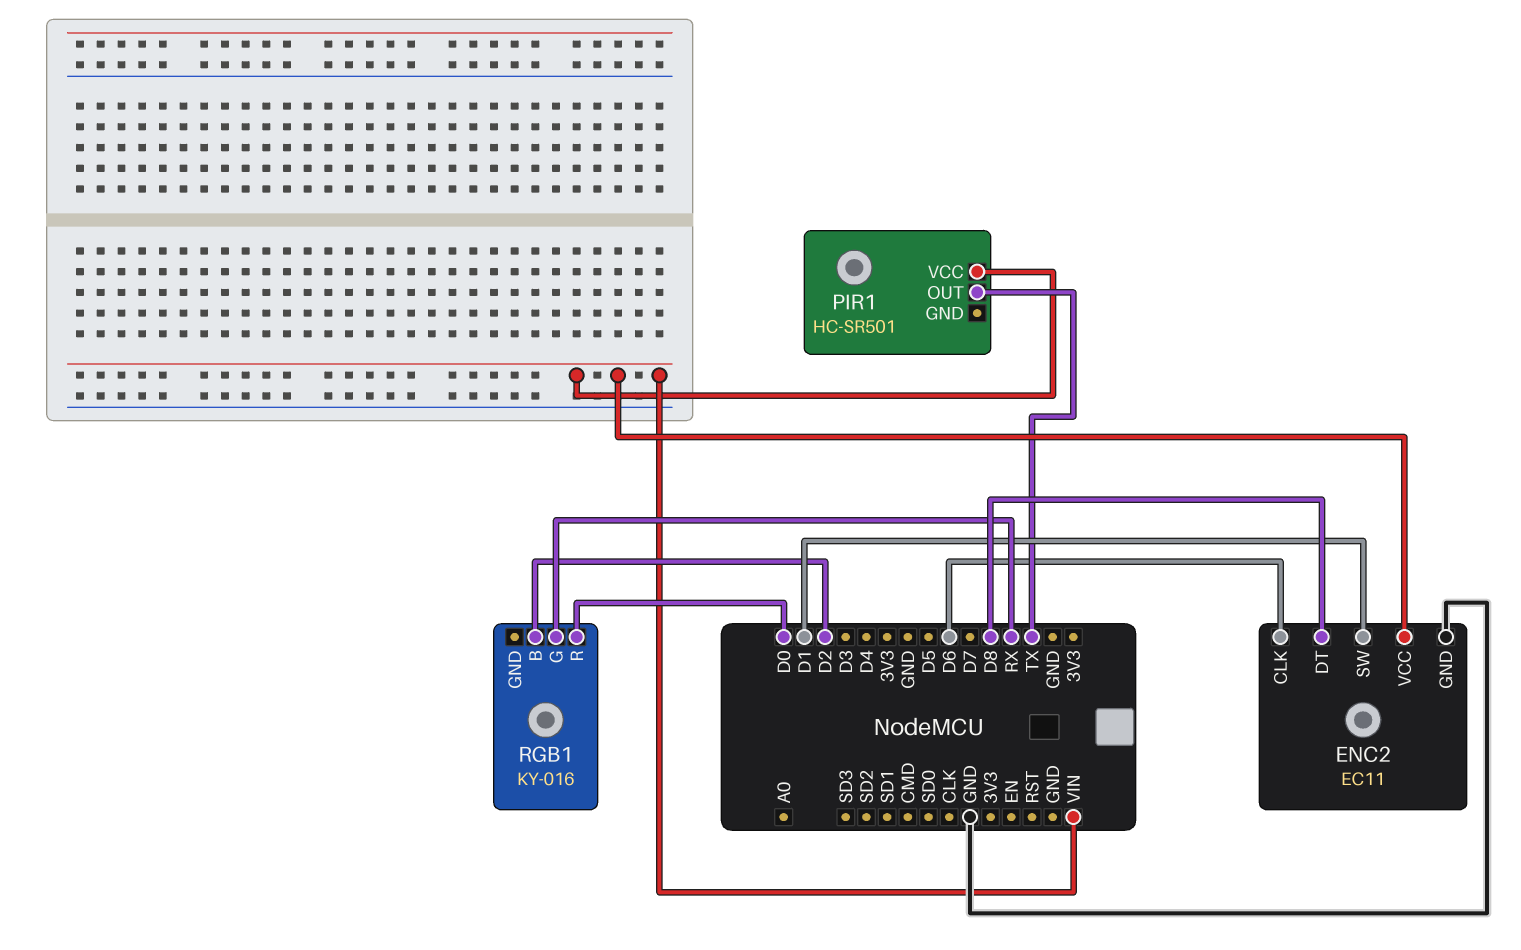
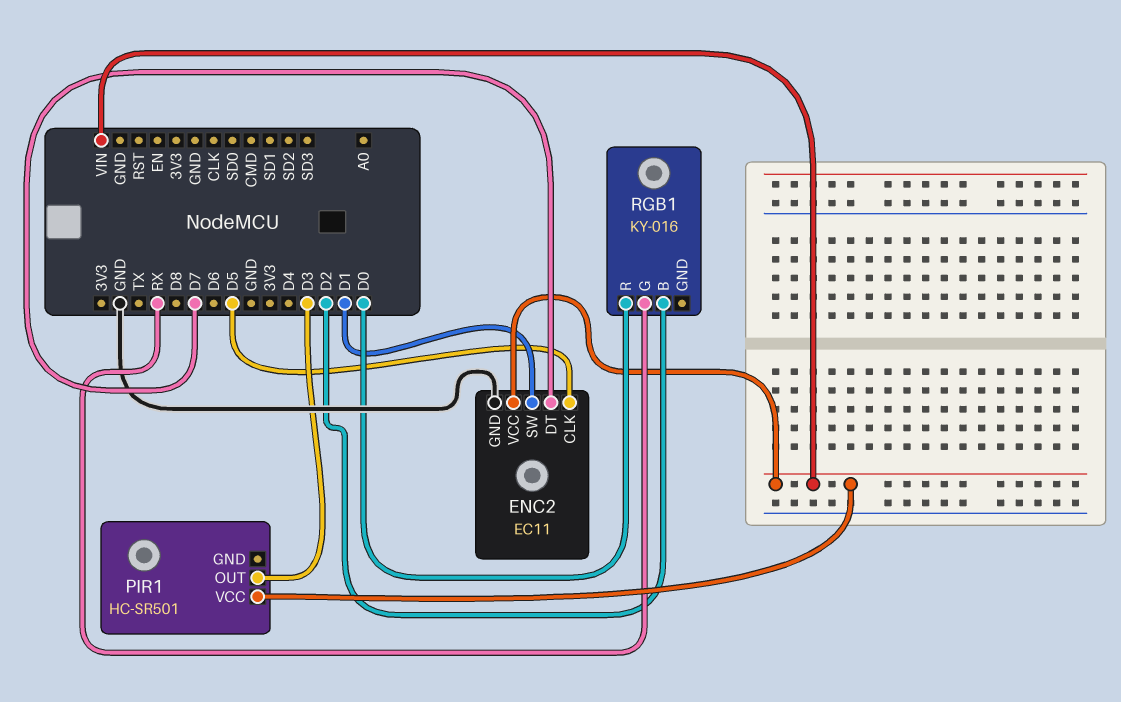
ENC2 pin CLK: D6 -> D5
ENC2 pin DT: D8 -> D7
PIR1 pin OUT: TX -> D3

